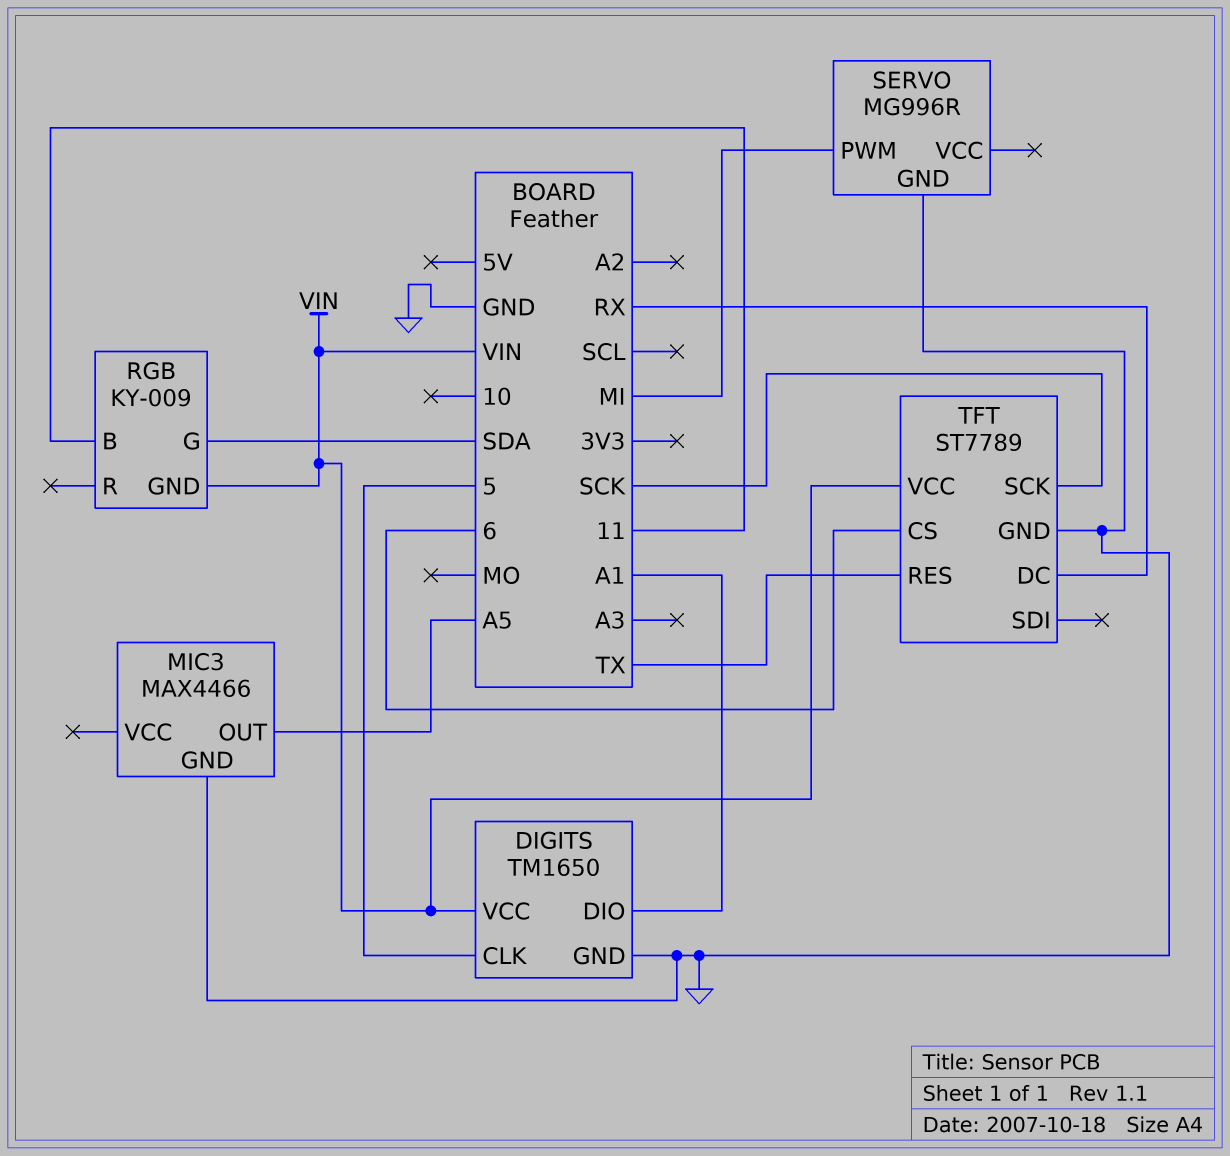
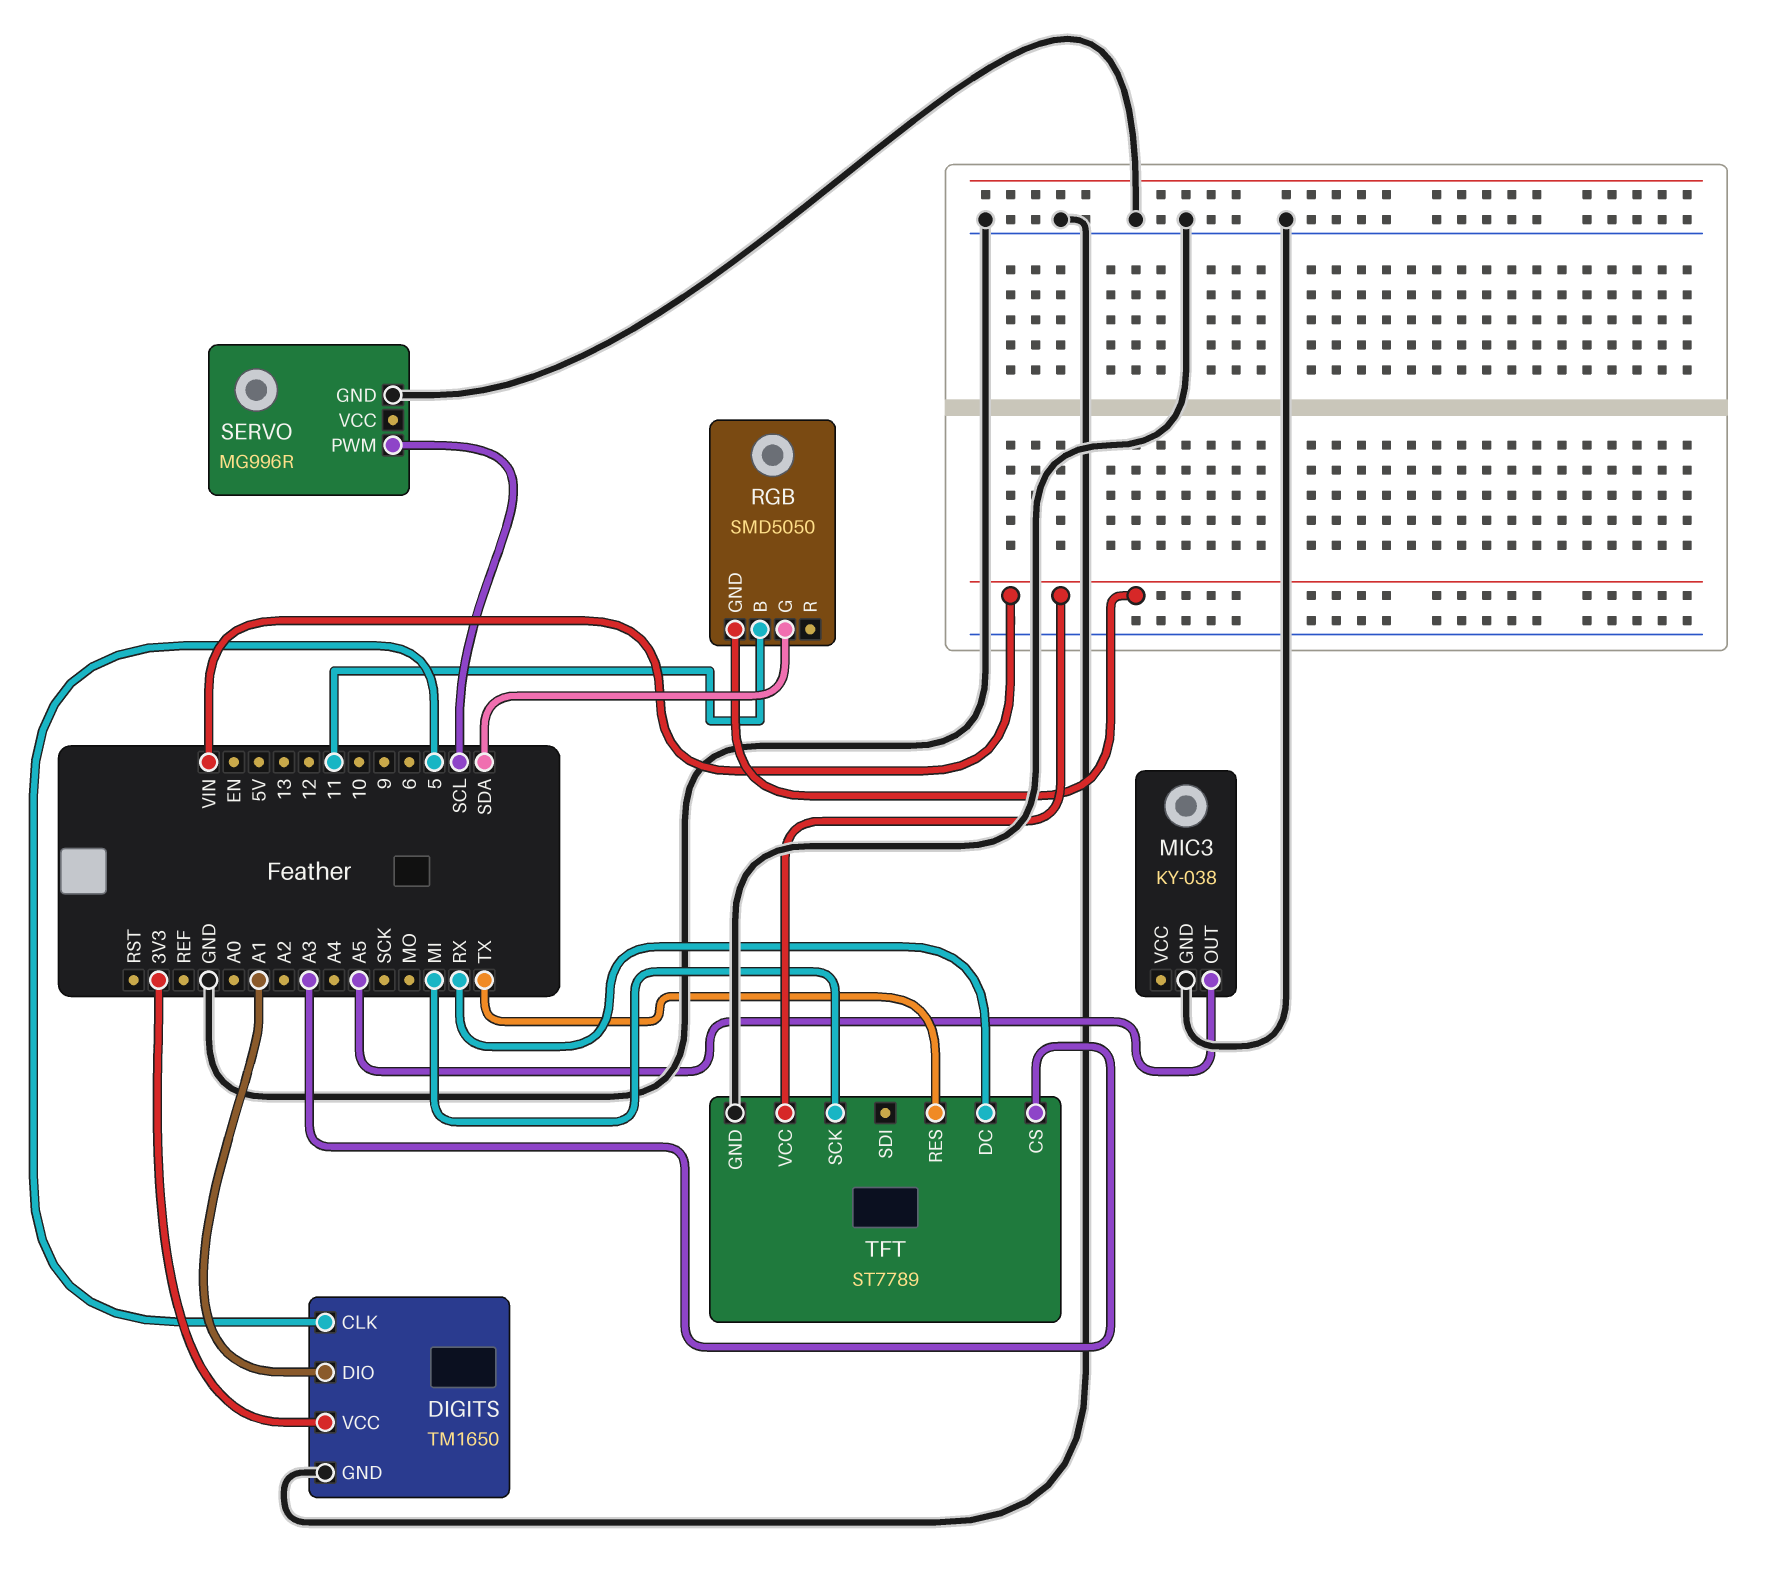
DIGITS pin VCC: VIN -> 3V3
MIC3: MAX4466 -> KY-038
RGB: KY-009 -> SMD5050
SERVO pin PWM: MI -> SCL
TFT pin CS: 6 -> A3
TFT pin SCK: SCK -> MI

